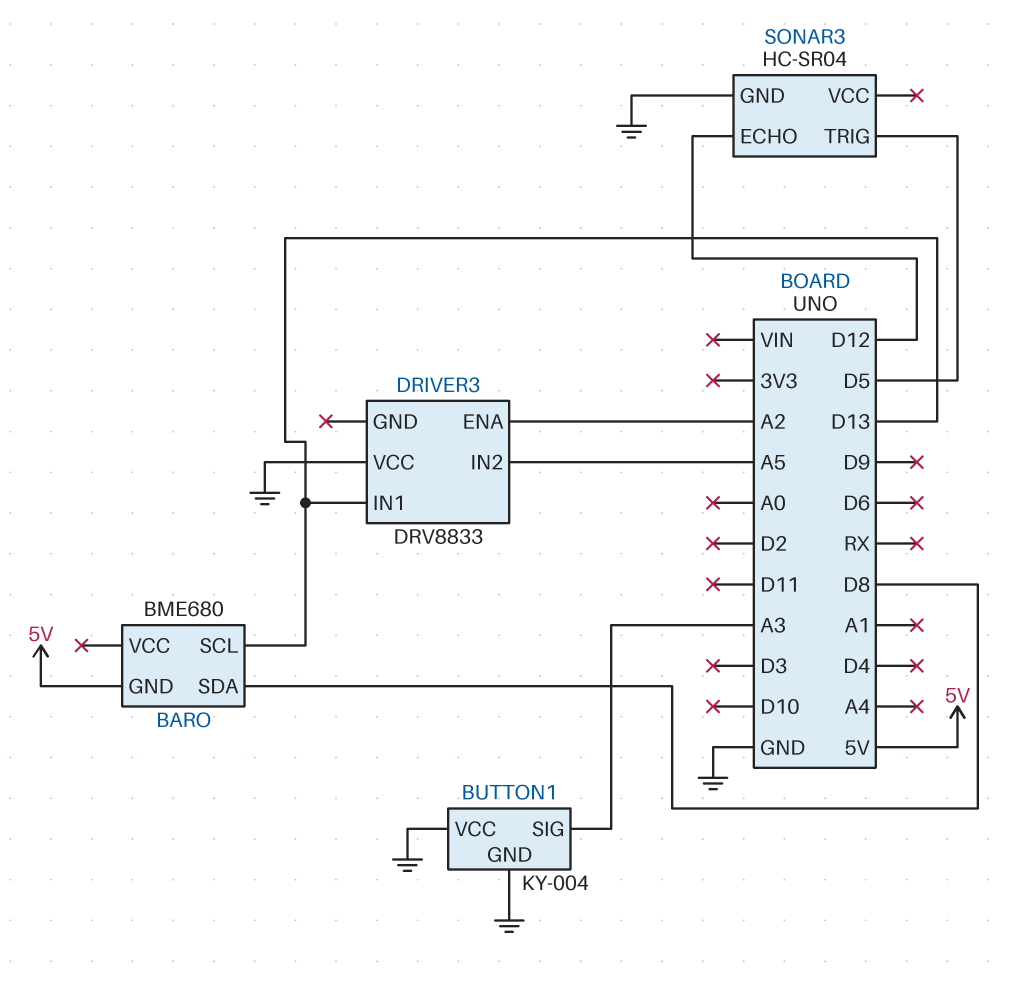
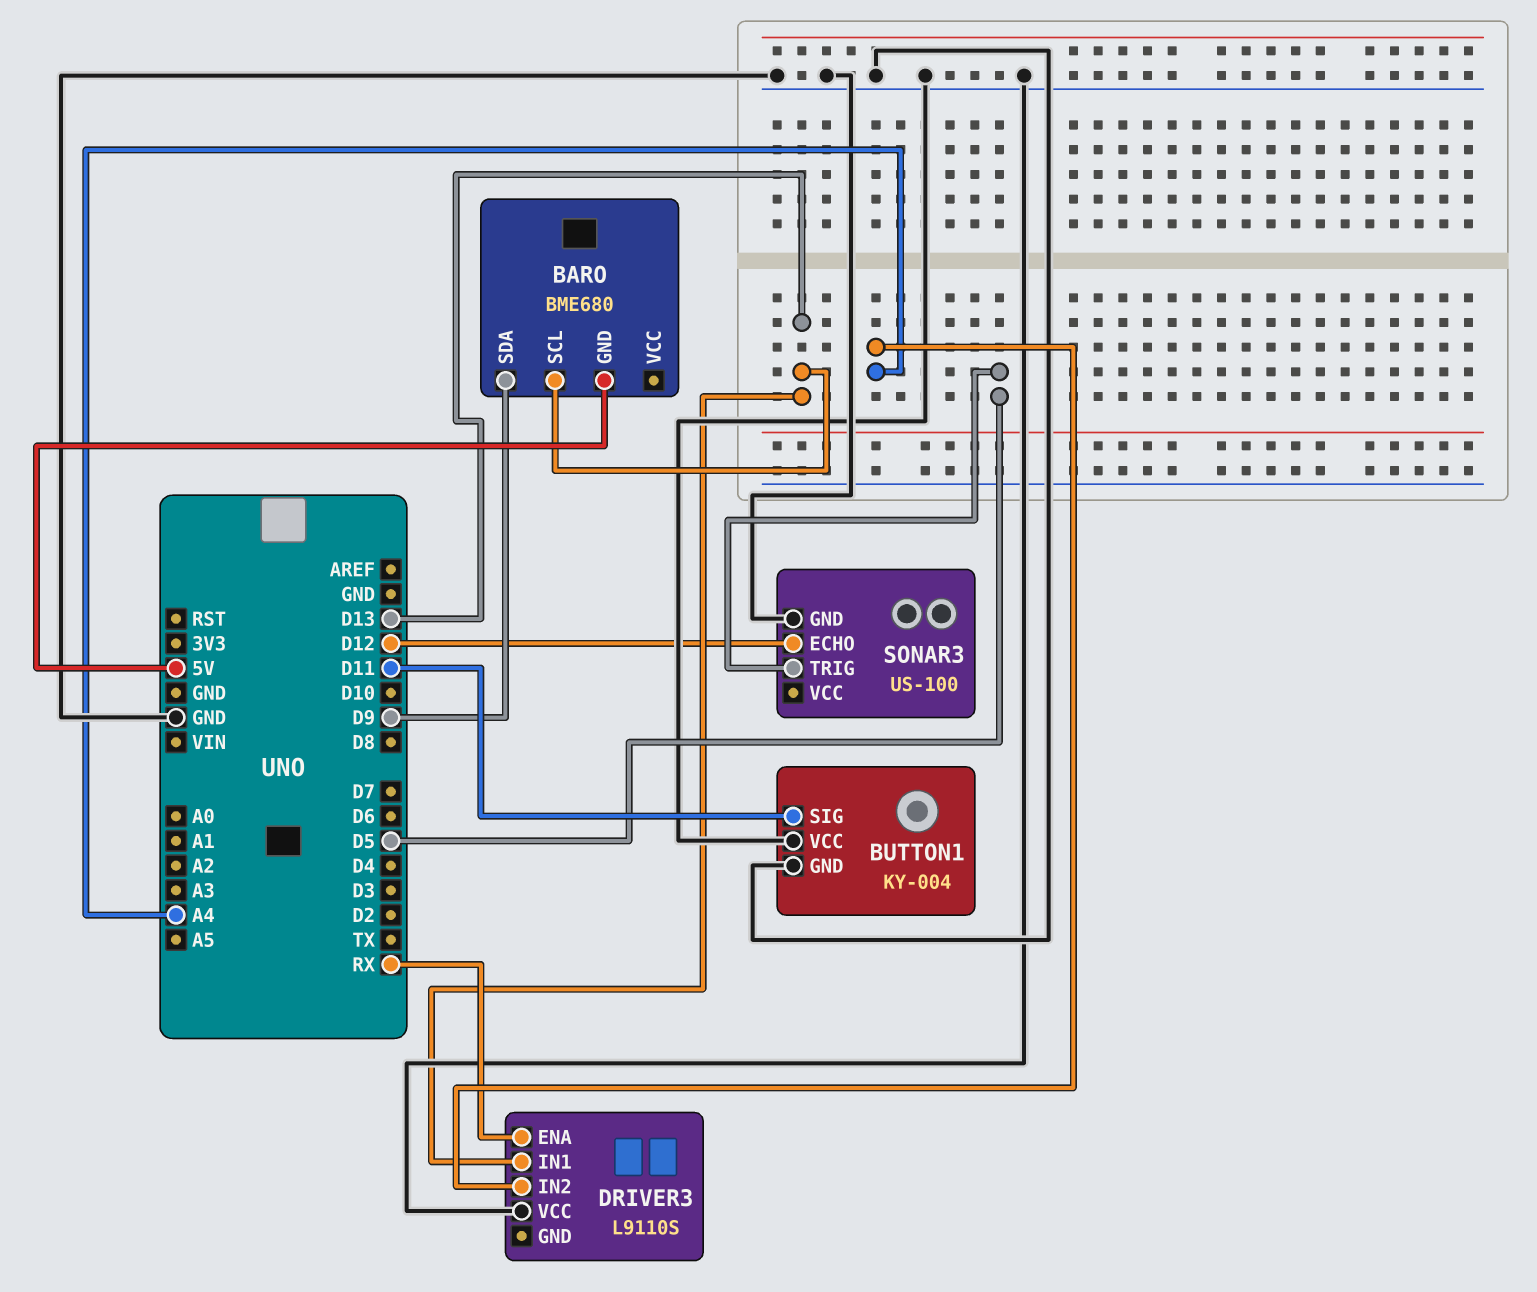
BARO pin SDA: D8 -> D9
BUTTON1 pin SIG: A3 -> D11
DRIVER3: DRV8833 -> L9110S
DRIVER3 pin ENA: A2 -> RX
DRIVER3 pin IN2: A5 -> A4
SONAR3: HC-SR04 -> US-100

